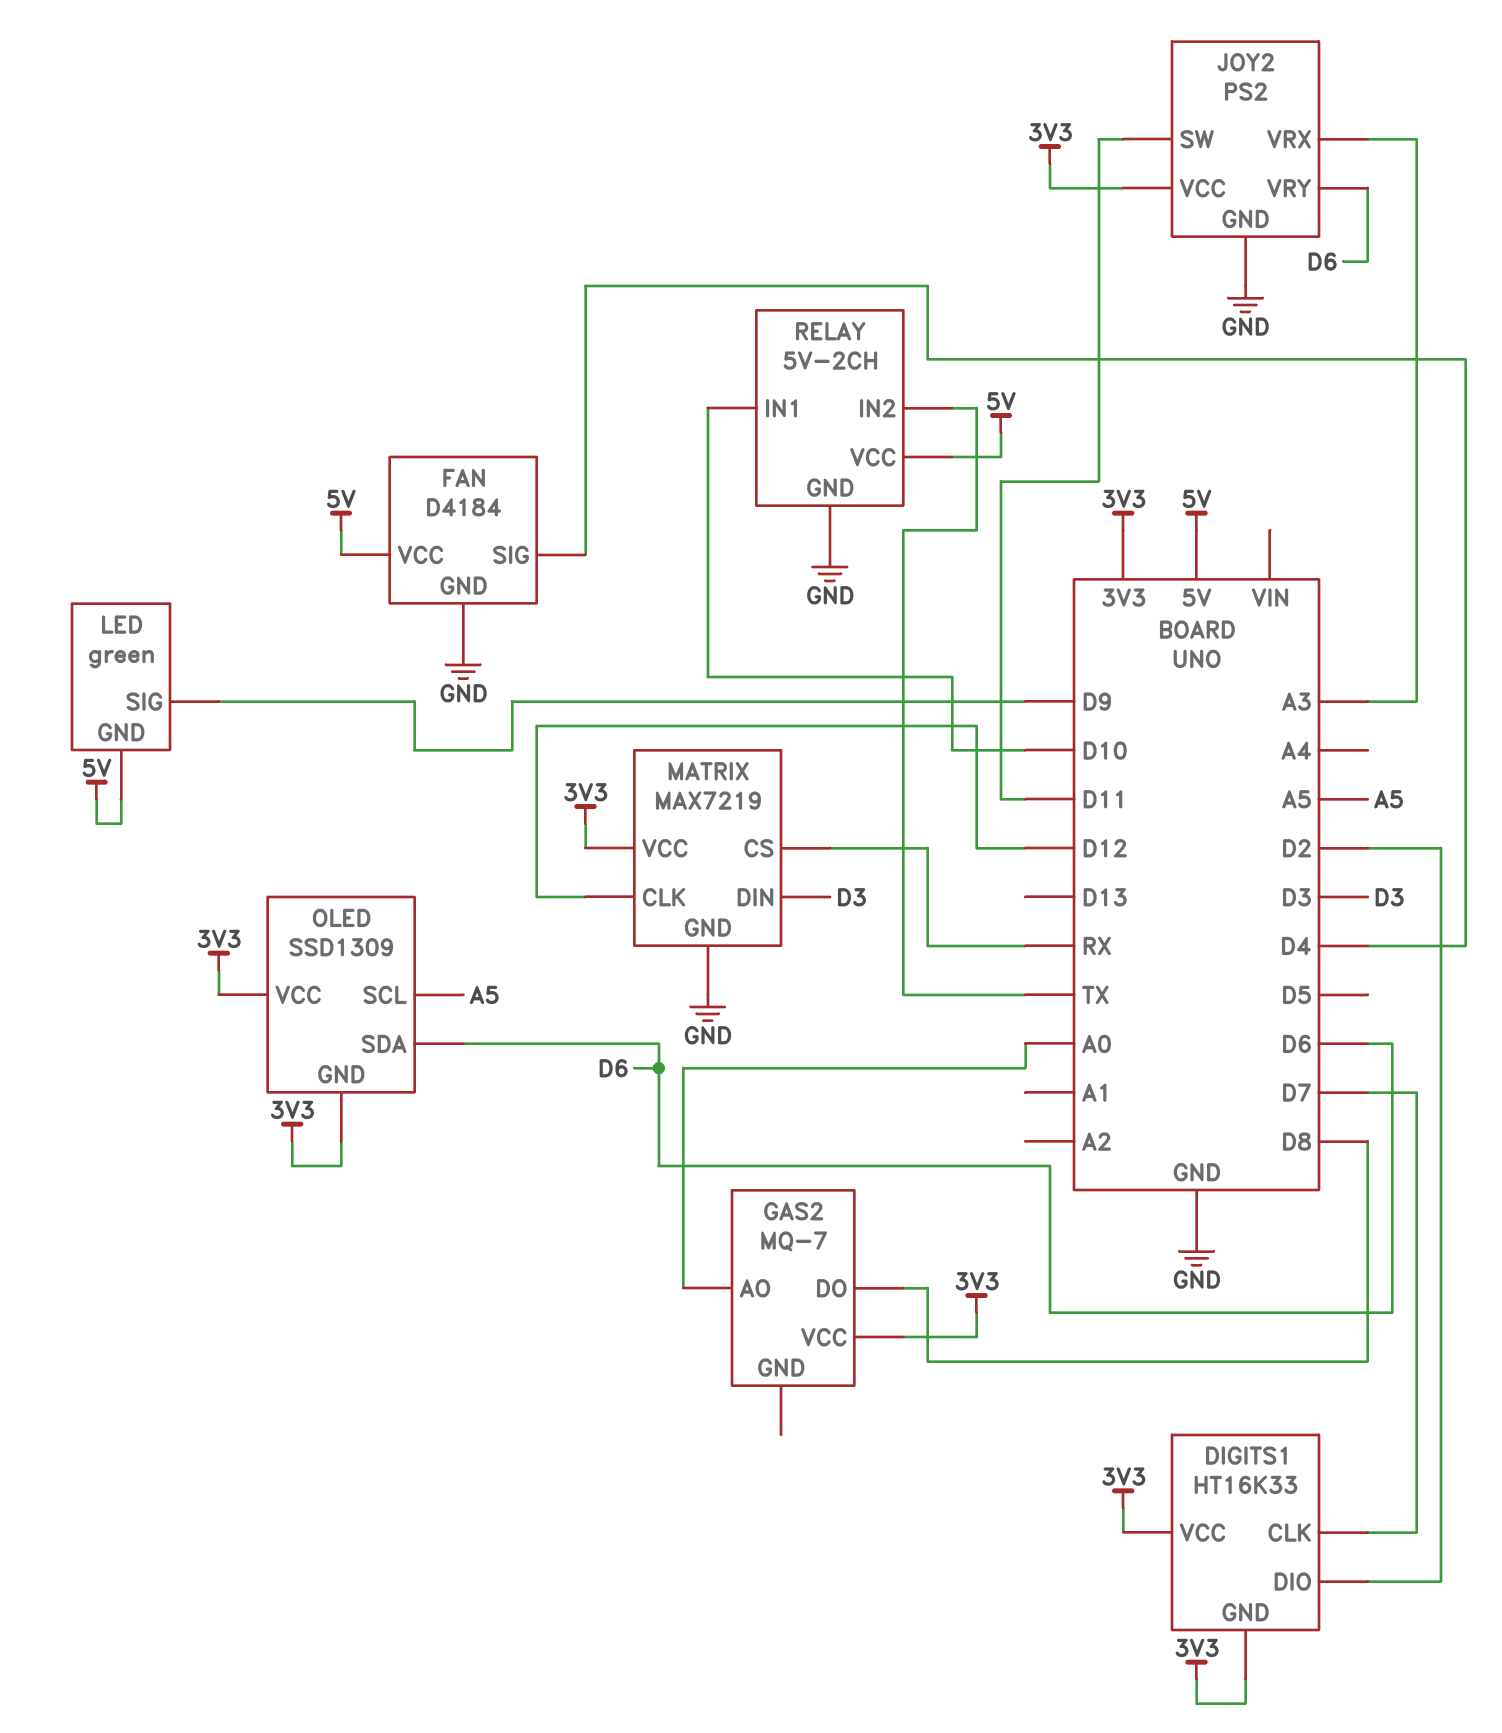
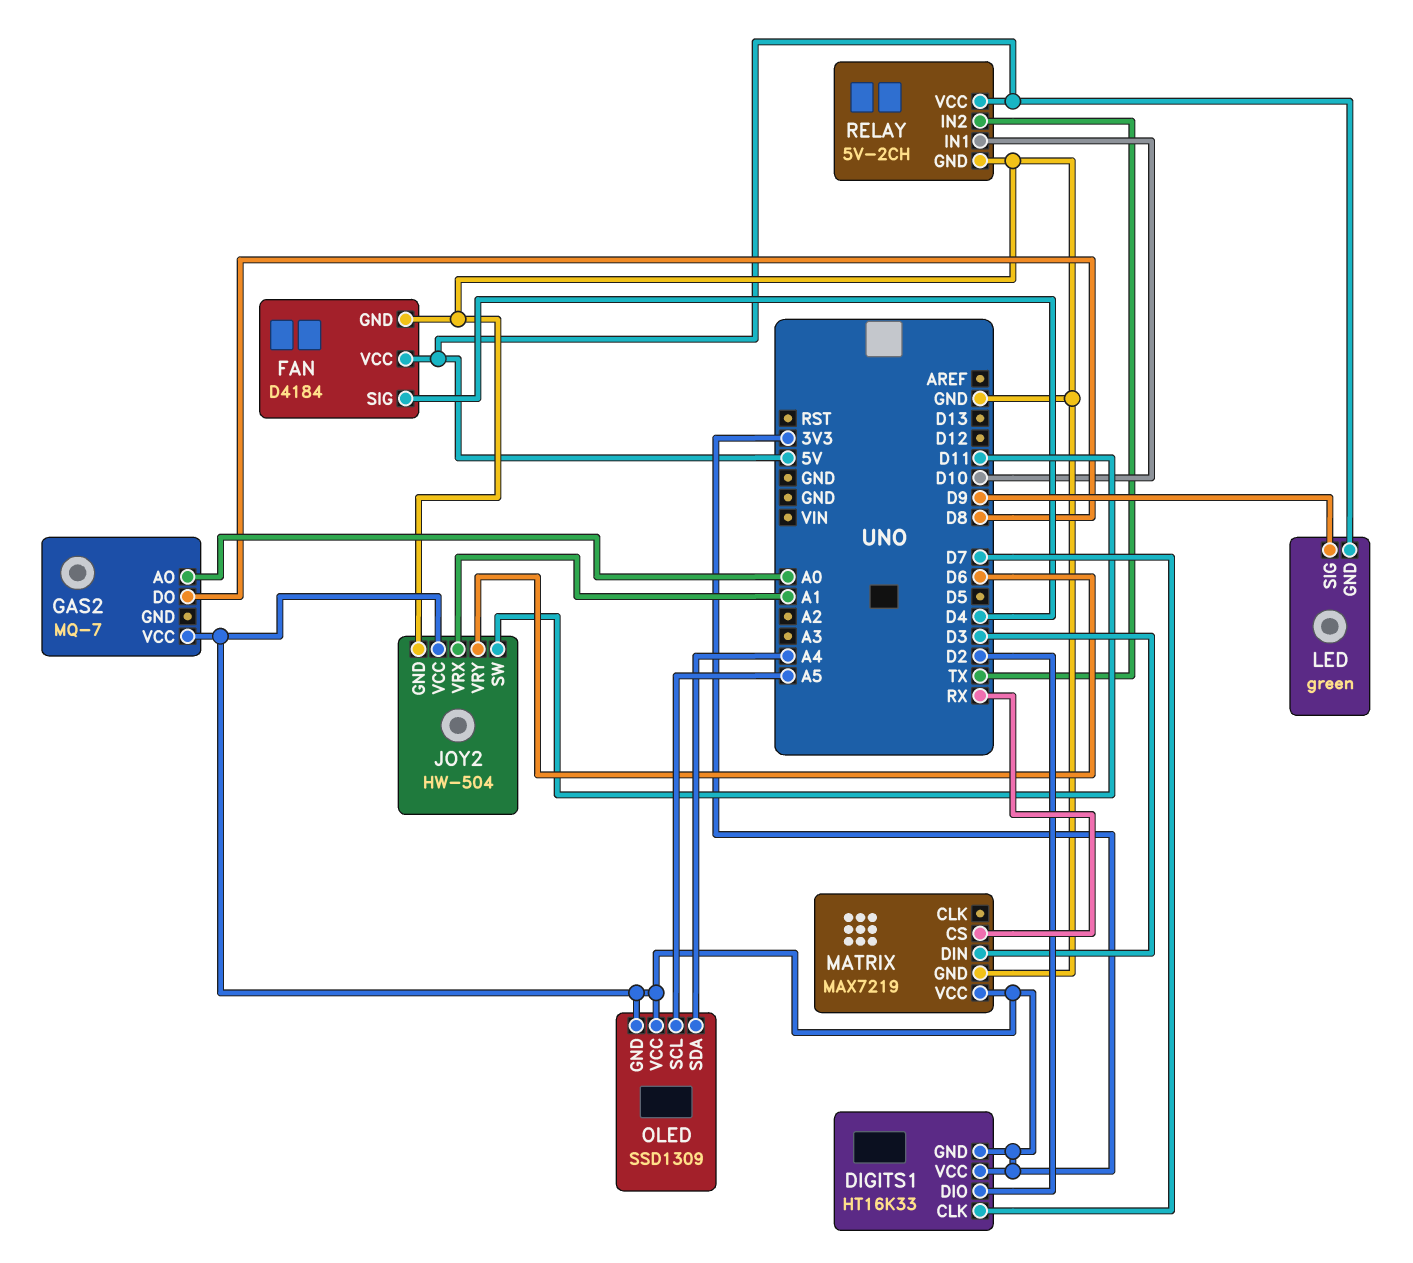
JOY2: PS2 -> HW-504
JOY2 pin VRX: A3 -> A1
MATRIX pin CLK: D12 -> none
OLED pin SDA: D6 -> A4

